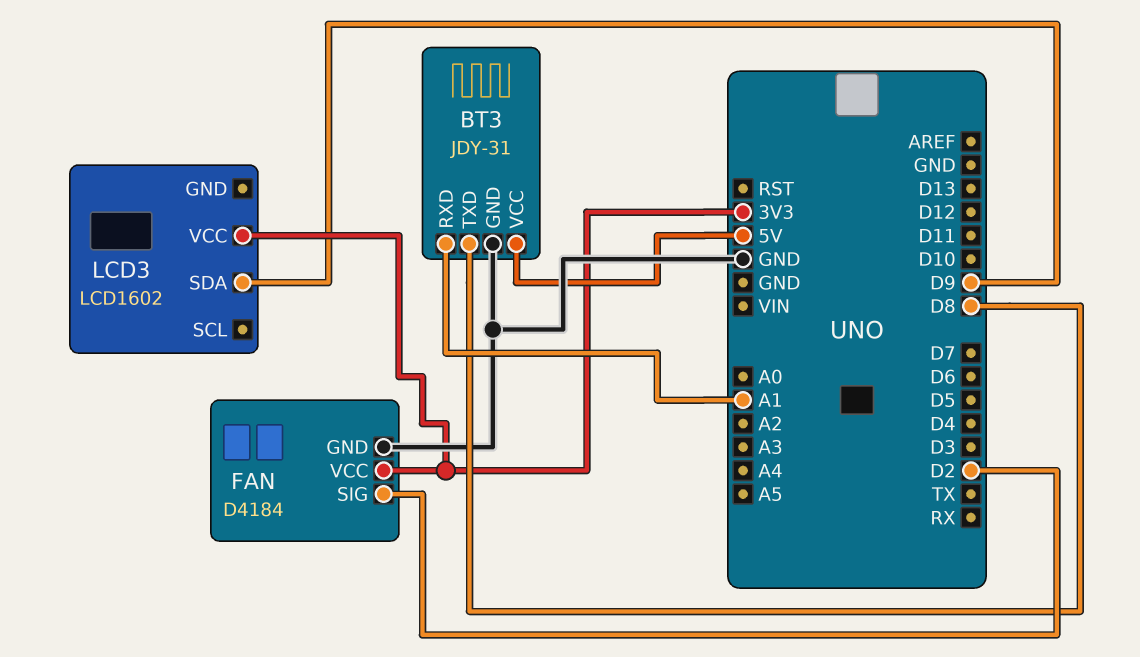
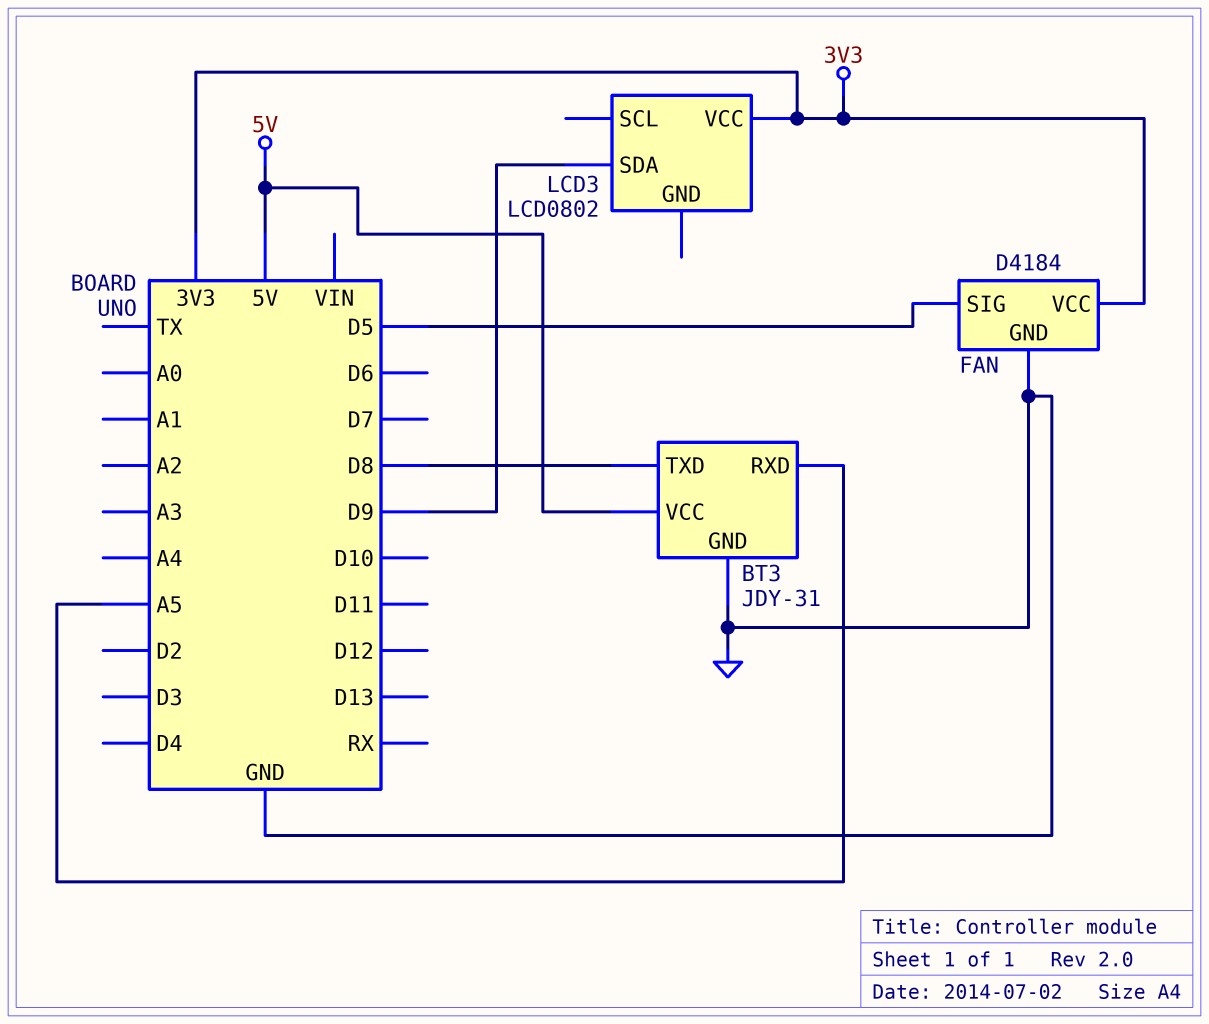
BT3 pin RXD: A1 -> A5
FAN pin SIG: D2 -> D5
LCD3: LCD1602 -> LCD0802

